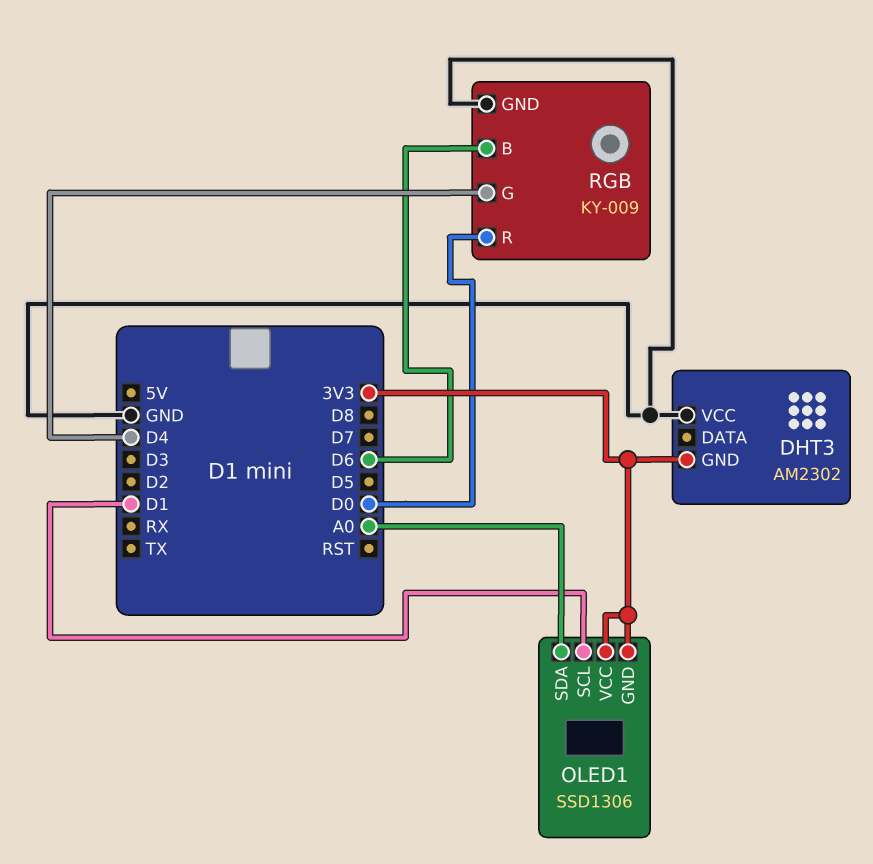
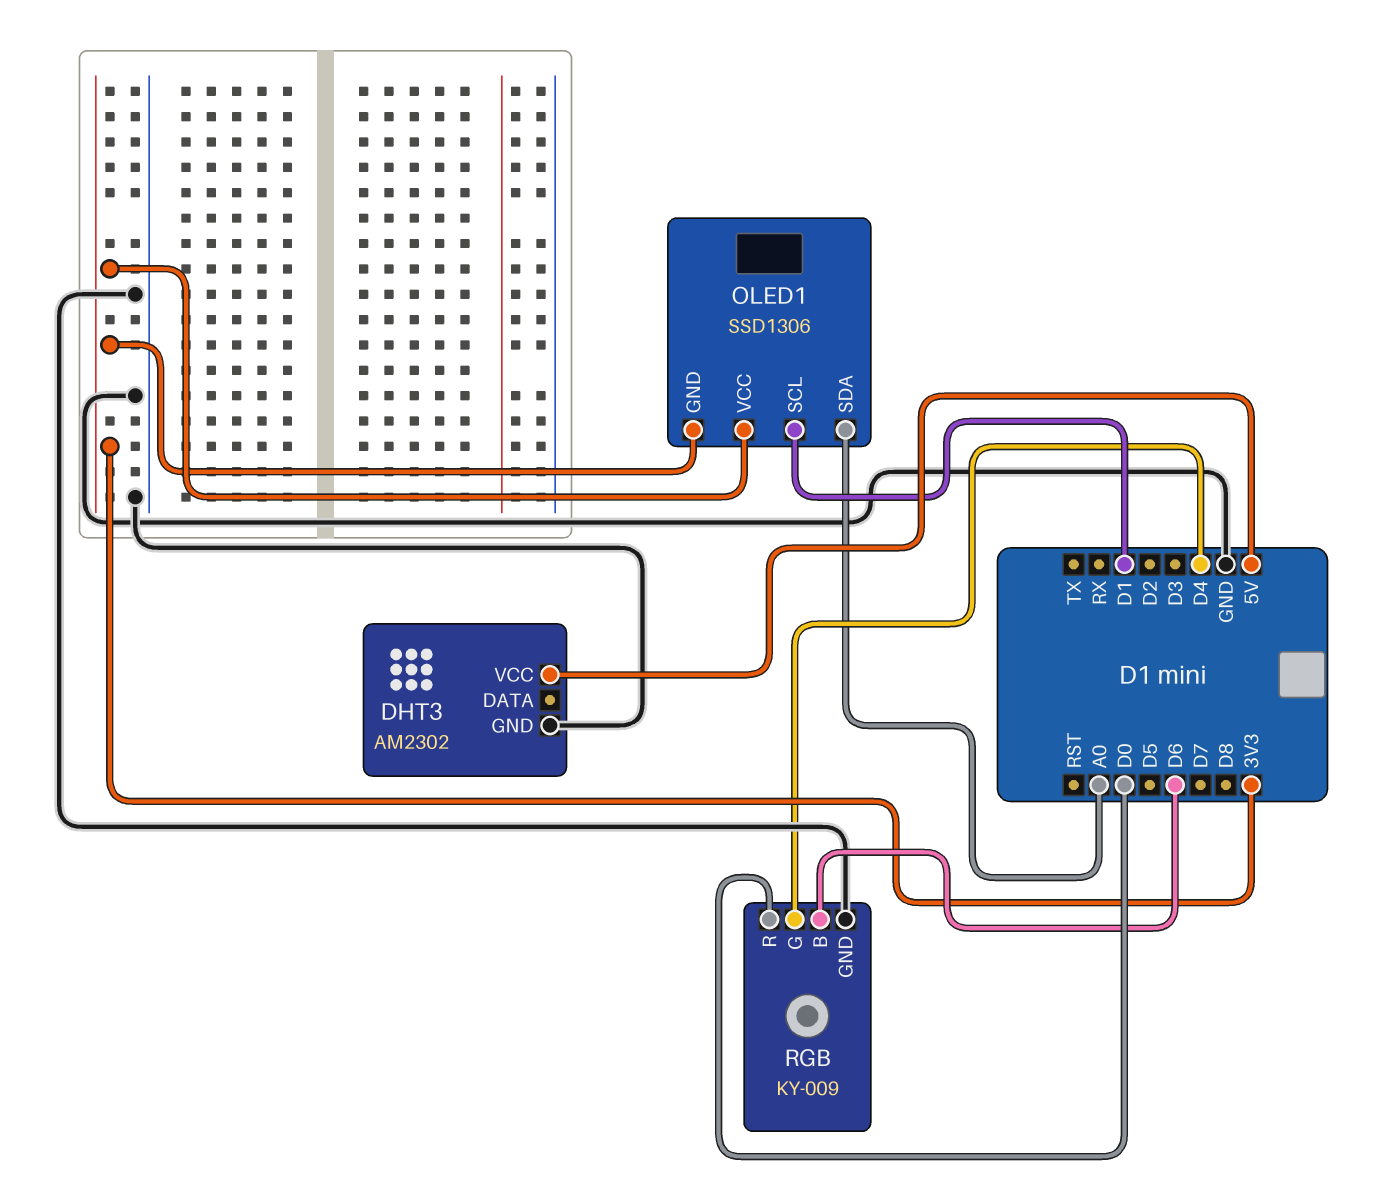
DHT3 pin GND: 3V3 -> GND
DHT3 pin VCC: GND -> 5V

